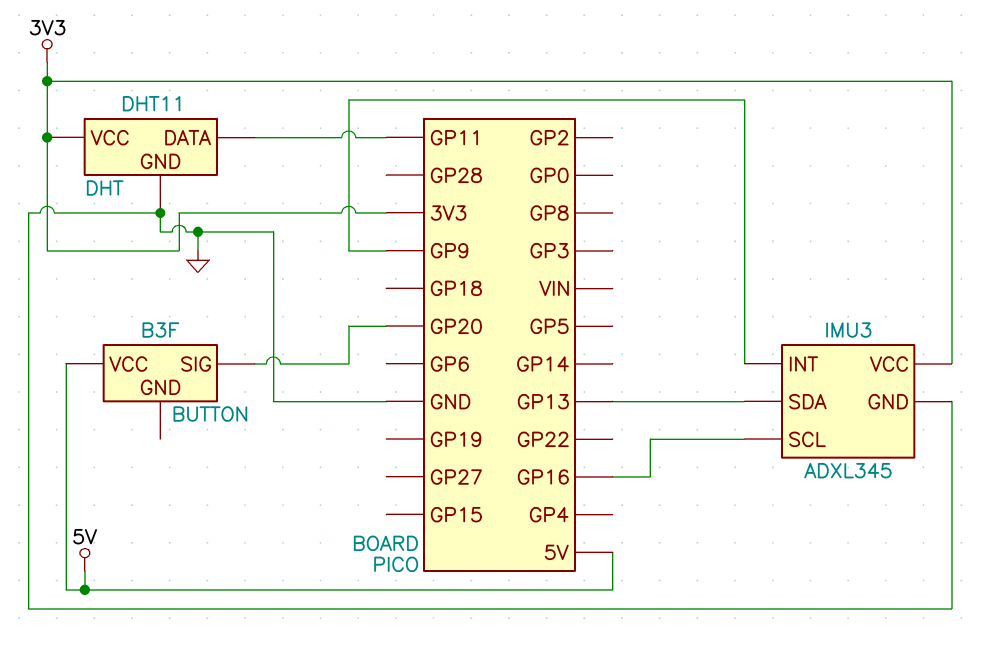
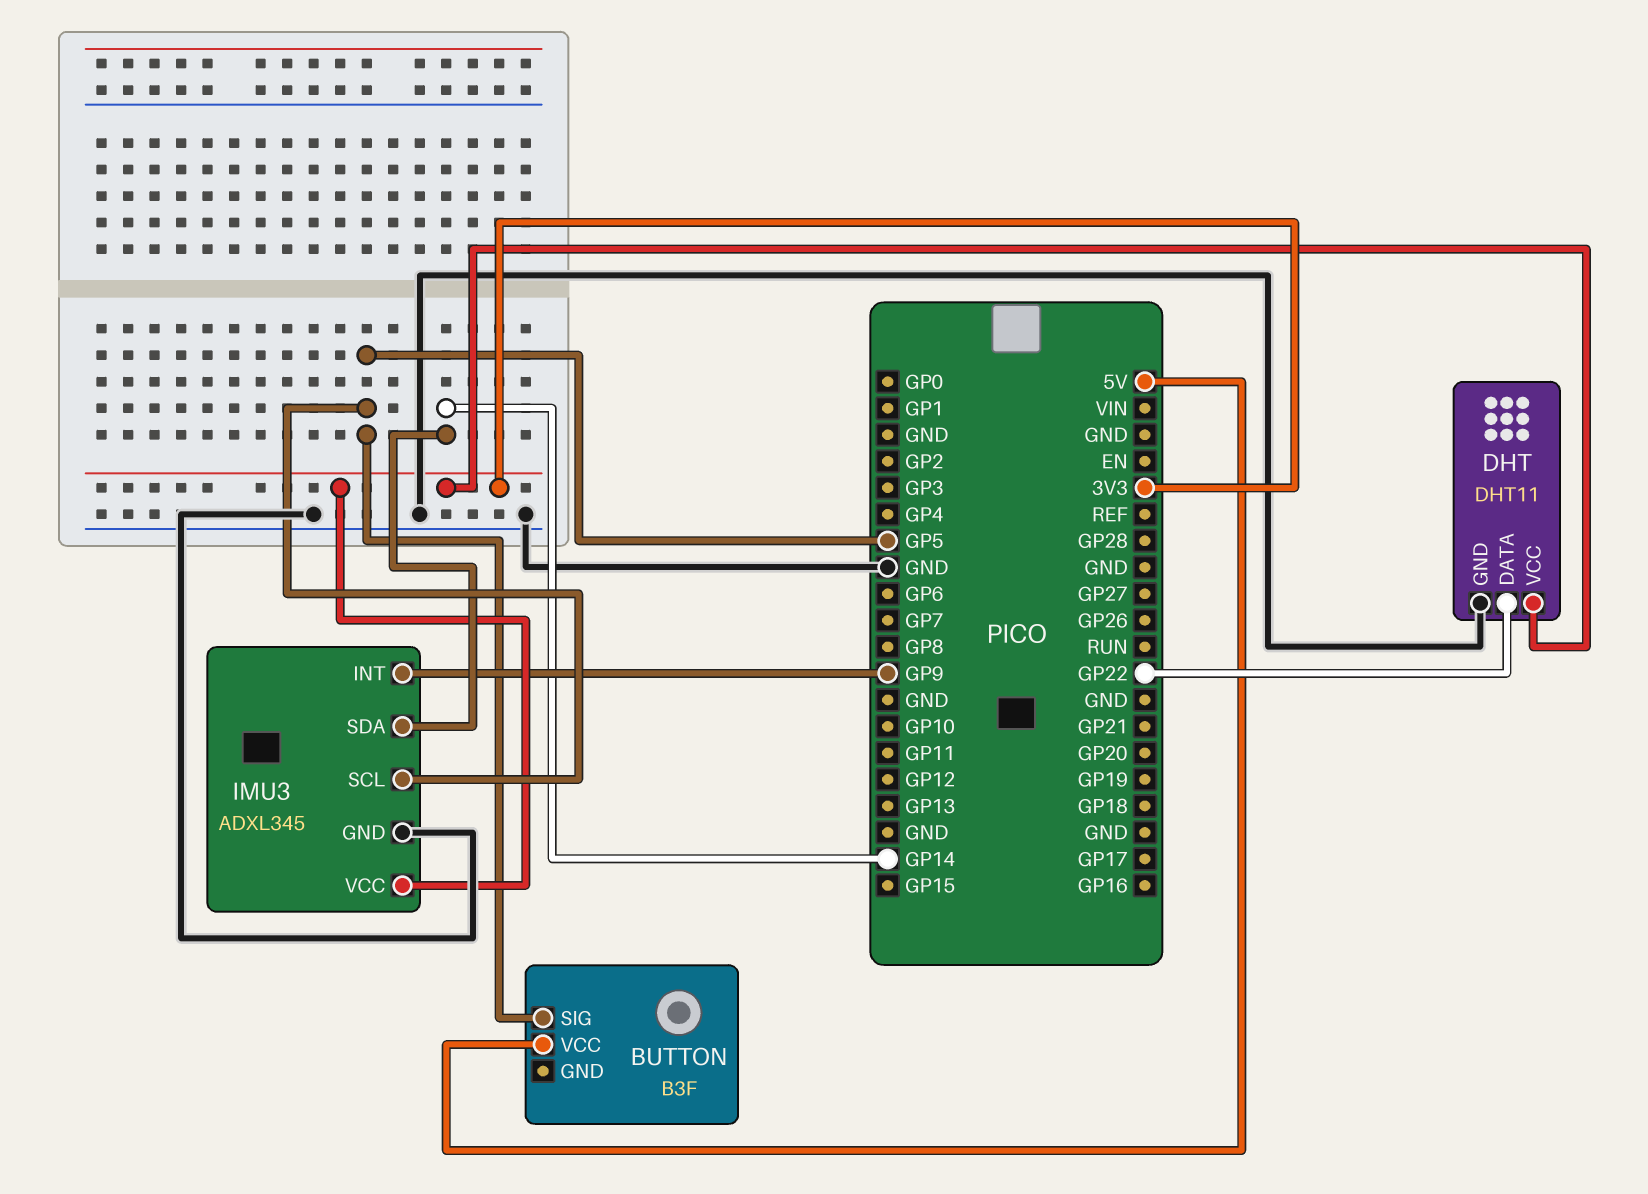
BUTTON pin SIG: GP20 -> GP5
DHT pin DATA: GP11 -> GP22
IMU3 pin SCL: GP16 -> GP5
IMU3 pin SDA: GP13 -> GP14

